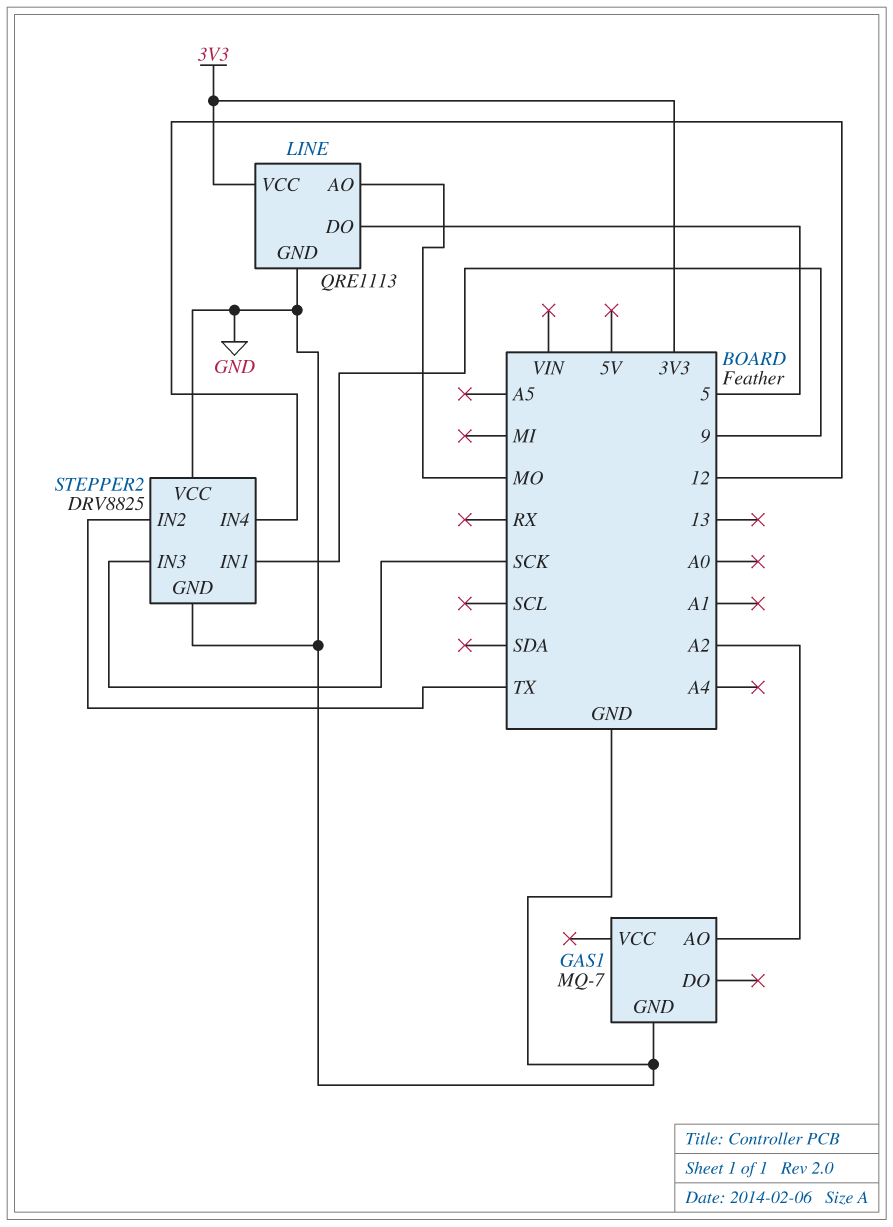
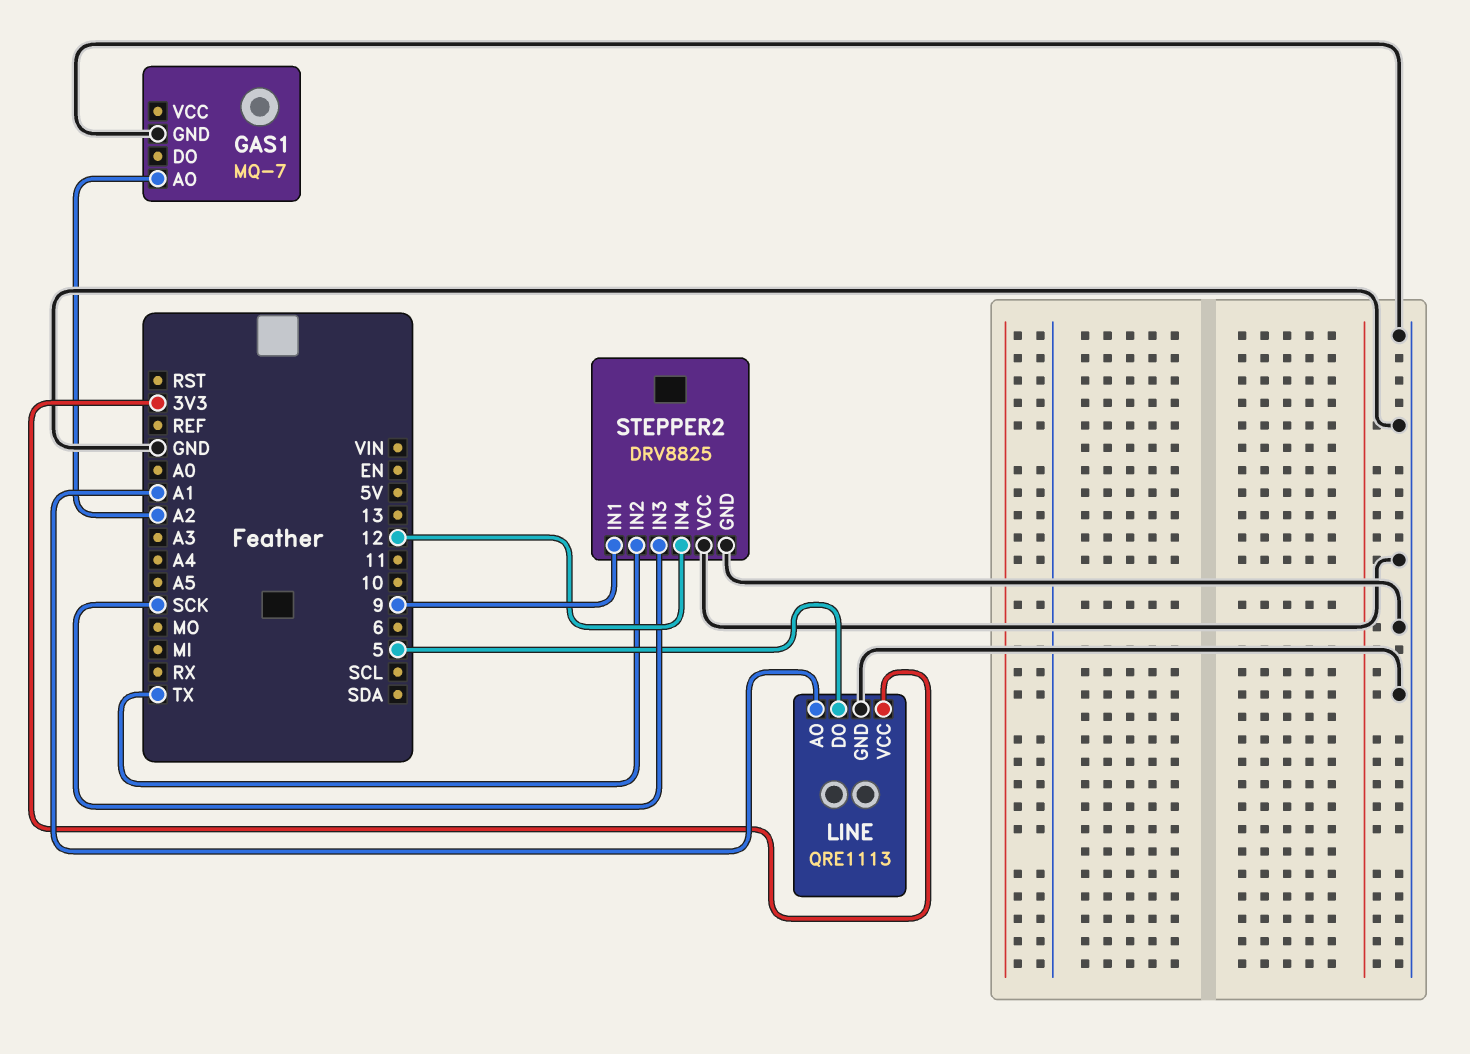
LINE pin AO: MO -> A1

